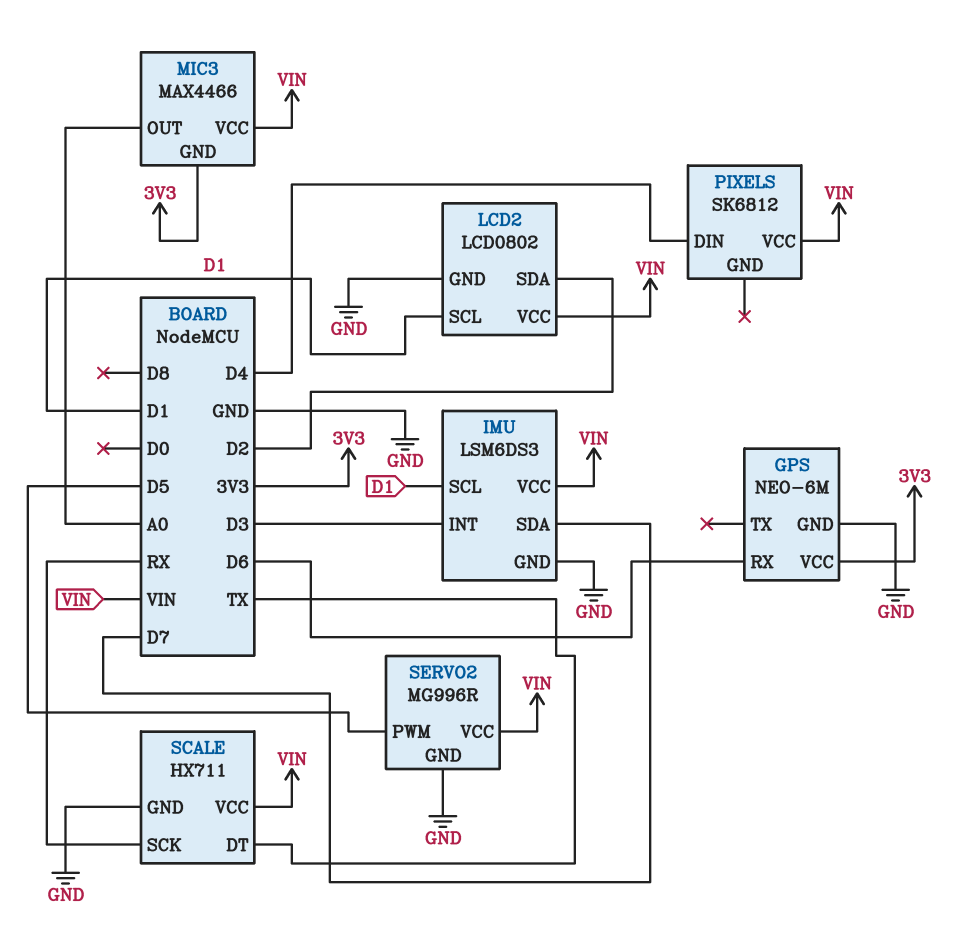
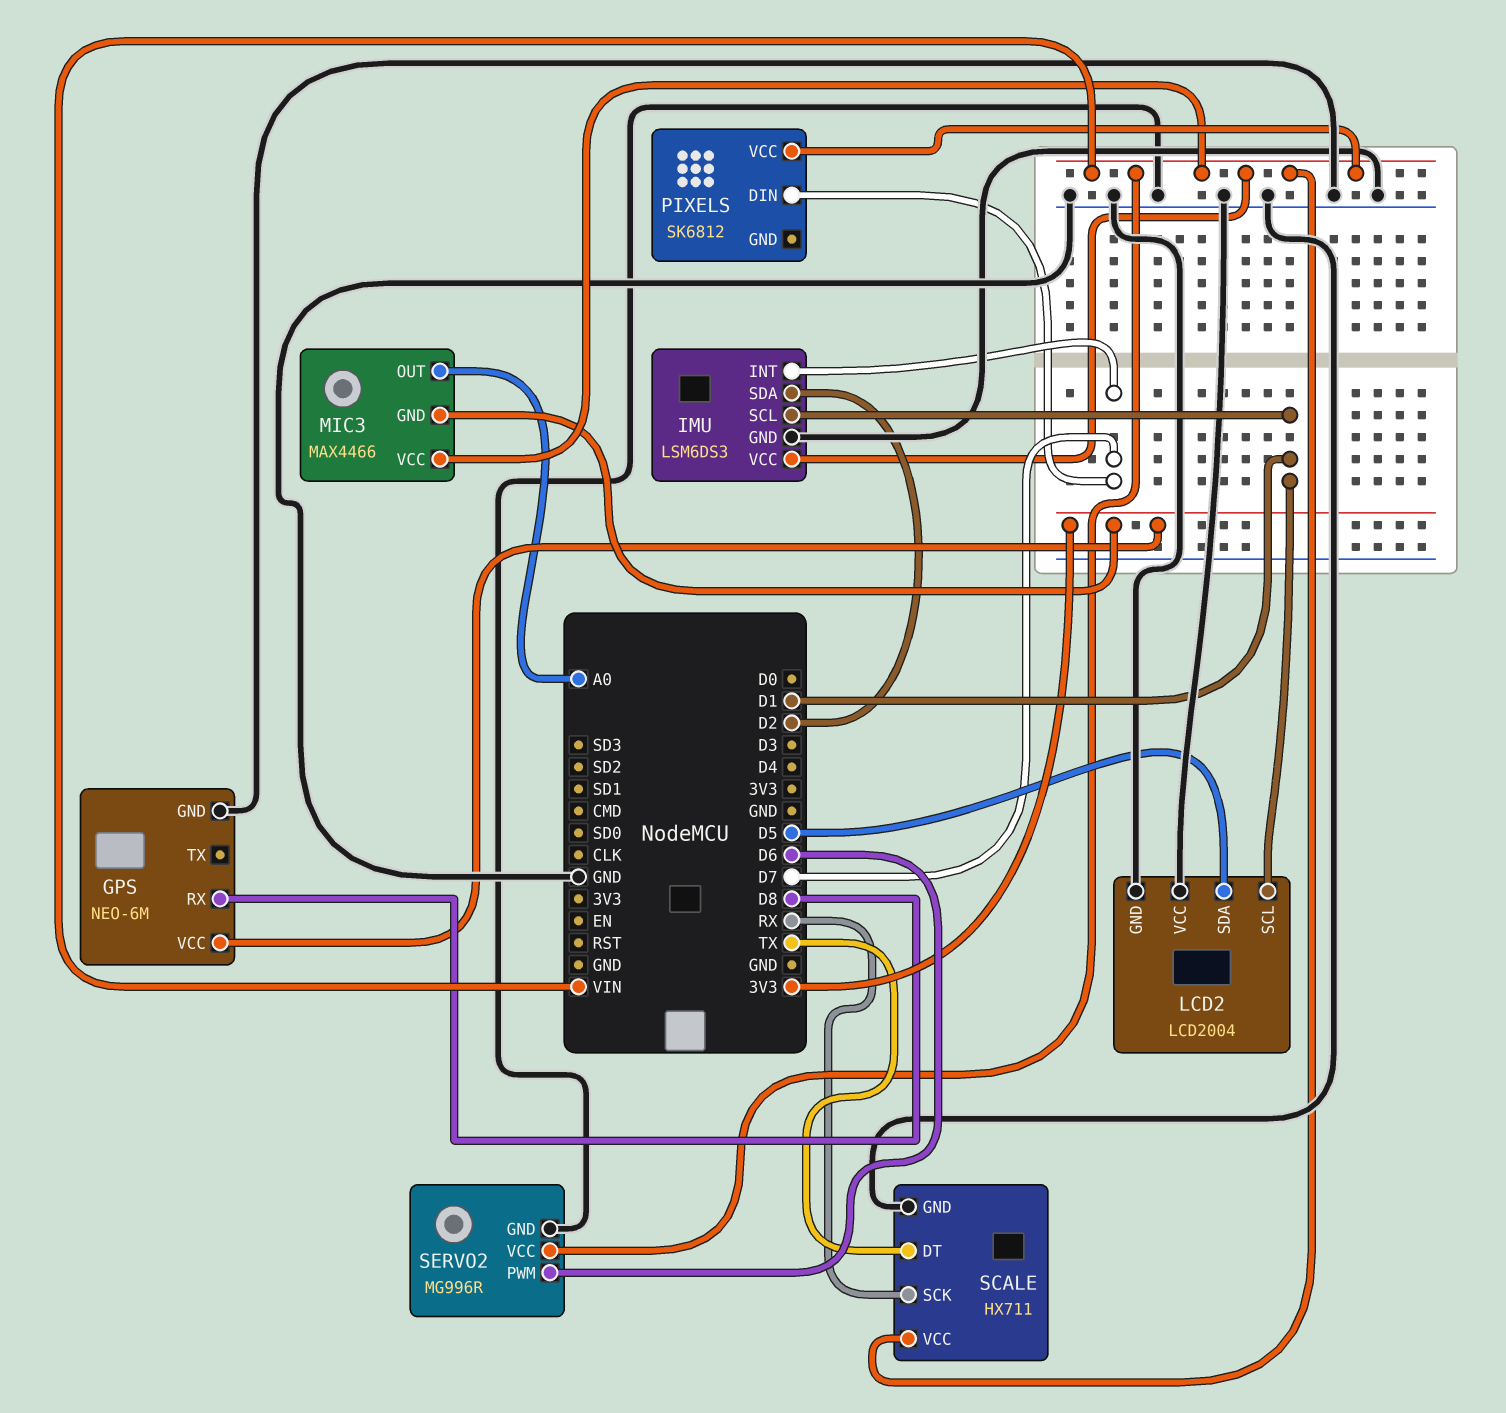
GPS pin RX: D6 -> D8
IMU pin INT: D3 -> D7
IMU pin SDA: D7 -> D2
LCD2: LCD0802 -> LCD2004
LCD2 pin SDA: D2 -> D5
LCD2 pin VCC: VIN -> GND
PIXELS pin DIN: D4 -> D7
SERVO2 pin PWM: D5 -> D6

